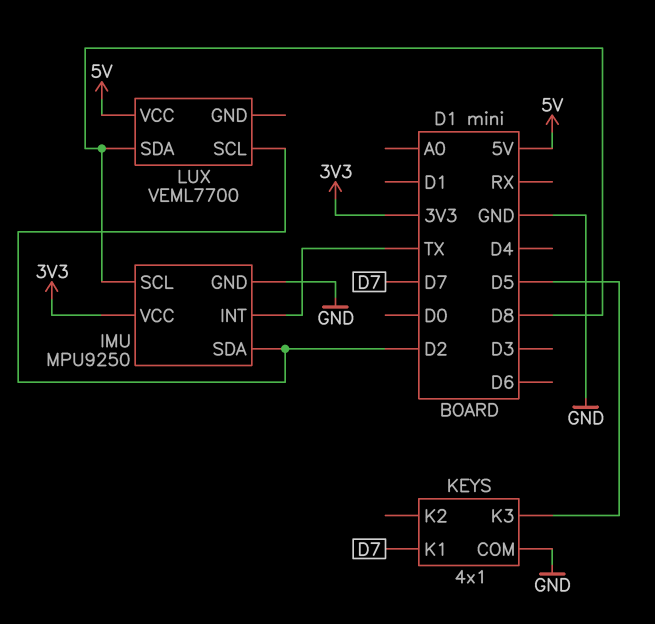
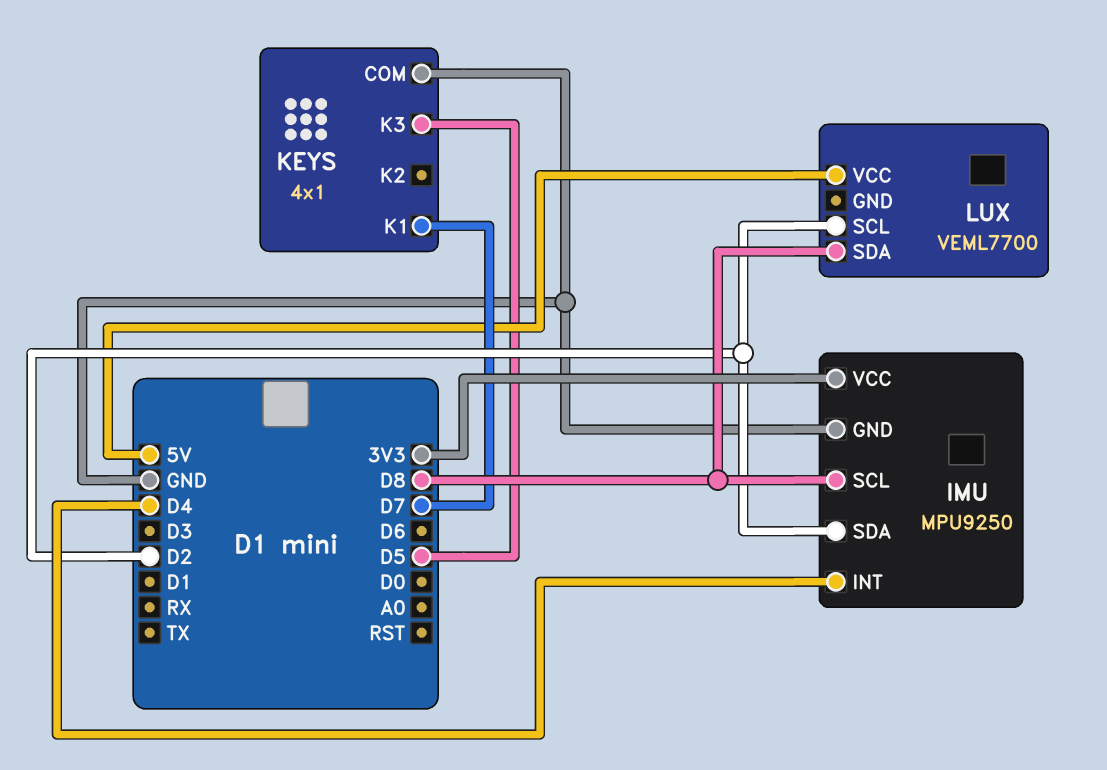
IMU pin INT: TX -> D4

